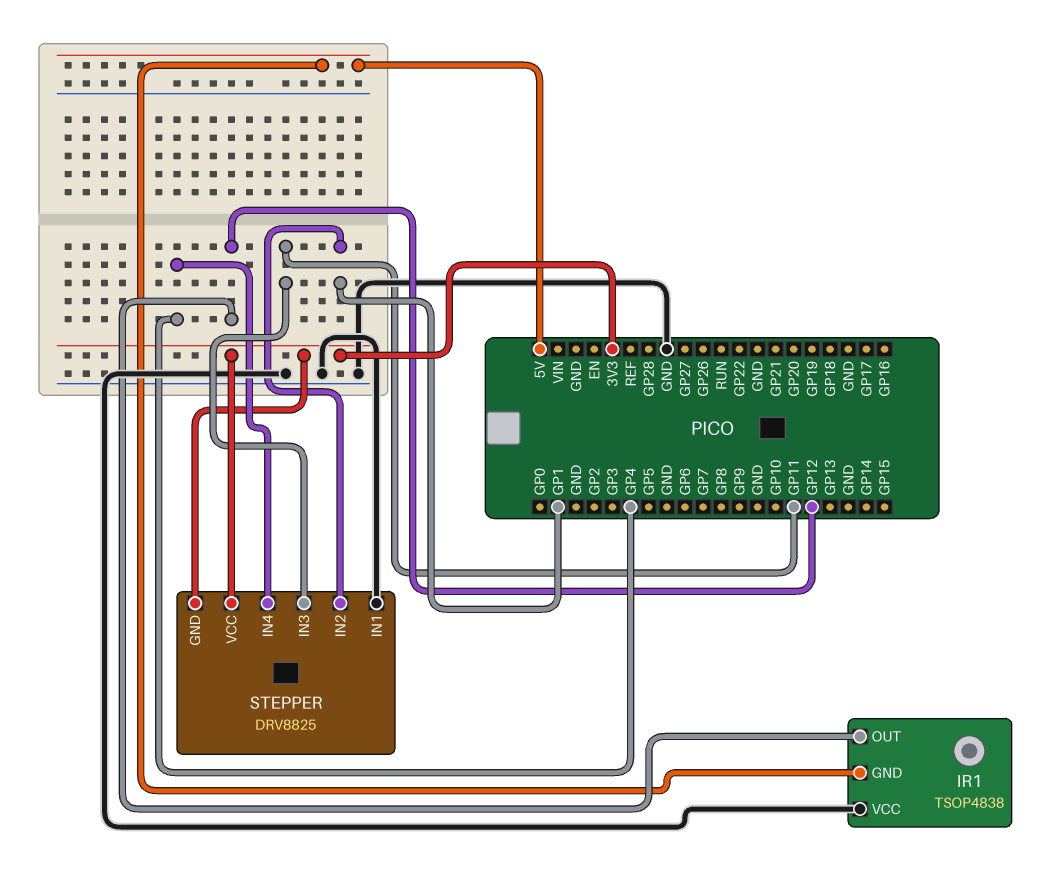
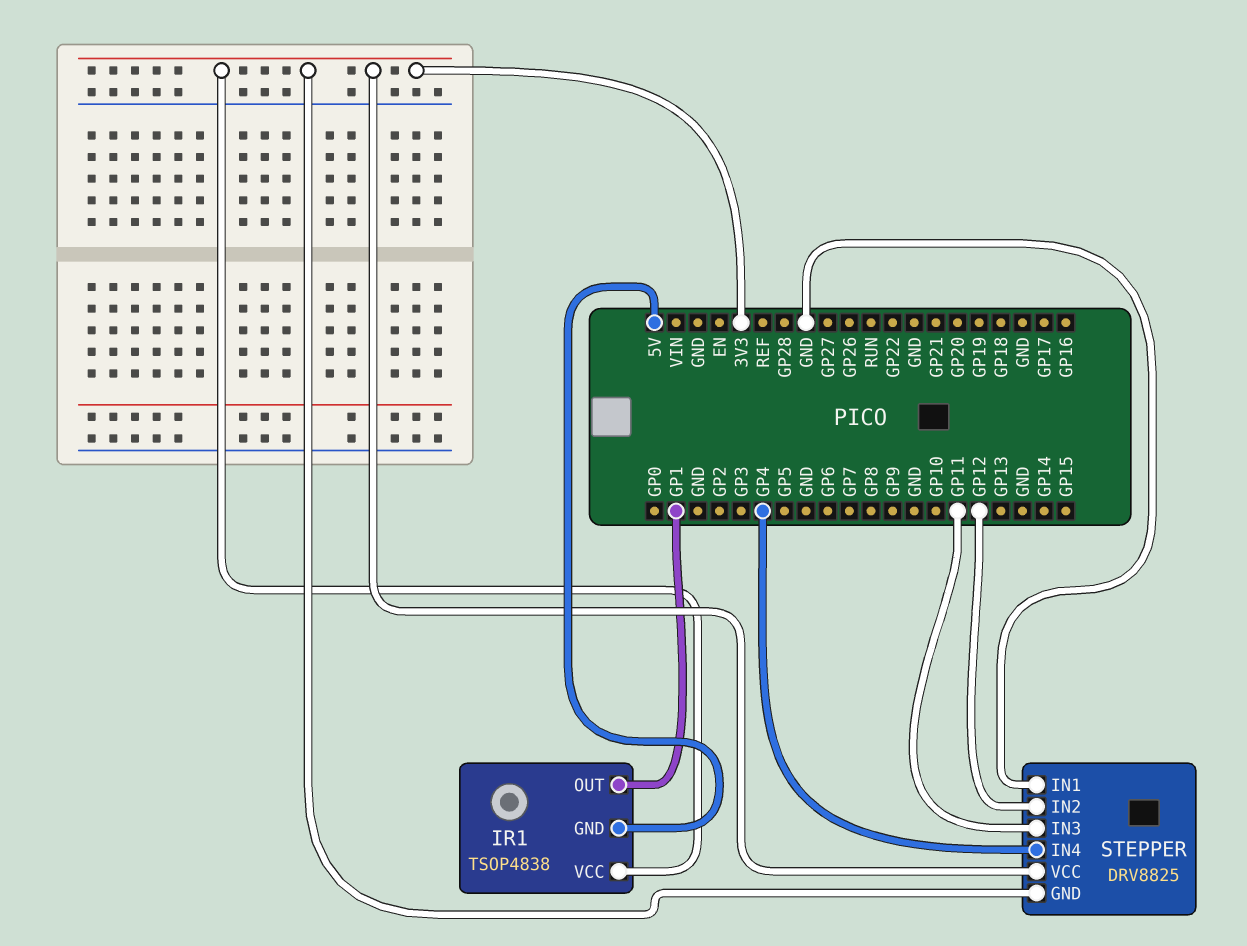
IR1 pin OUT: GP12 -> GP1
IR1 pin VCC: GND -> 3V3
STEPPER pin IN2: GP1 -> GP12

